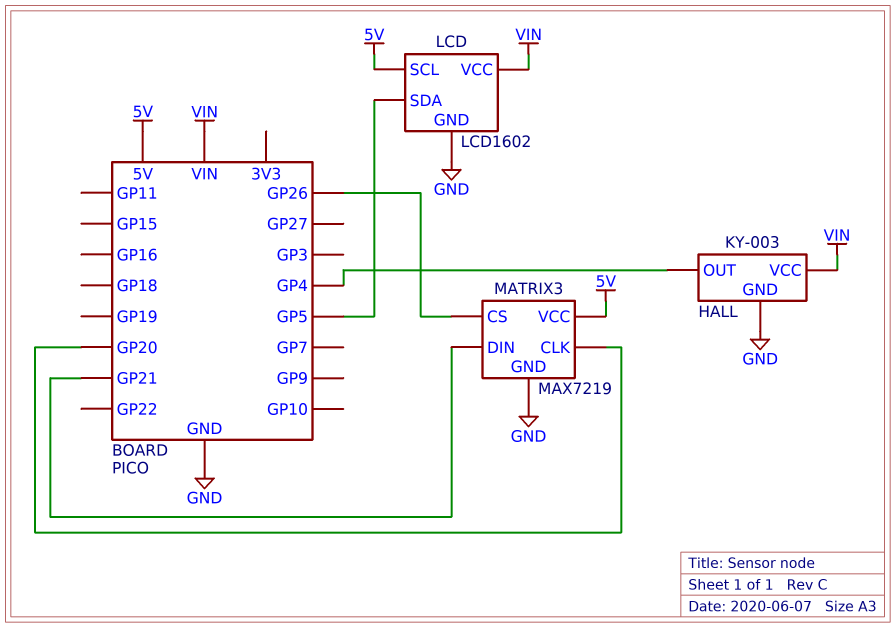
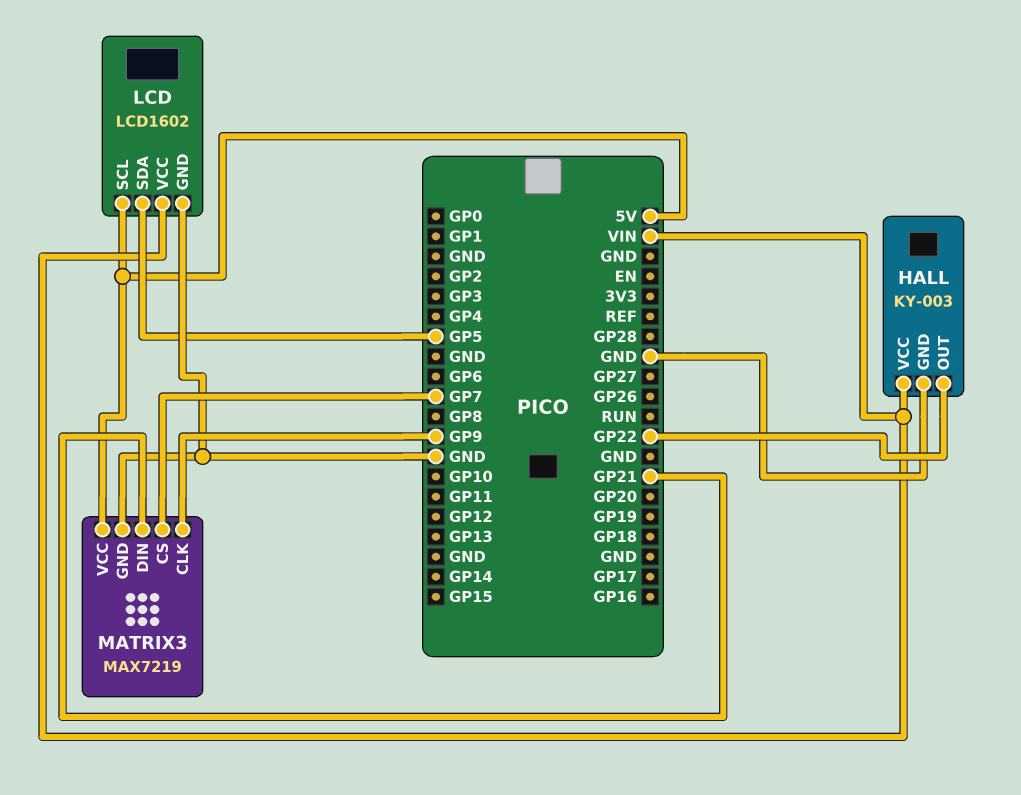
HALL pin OUT: GP4 -> GP22
MATRIX3 pin CLK: GP20 -> GP9
MATRIX3 pin CS: GP26 -> GP7

